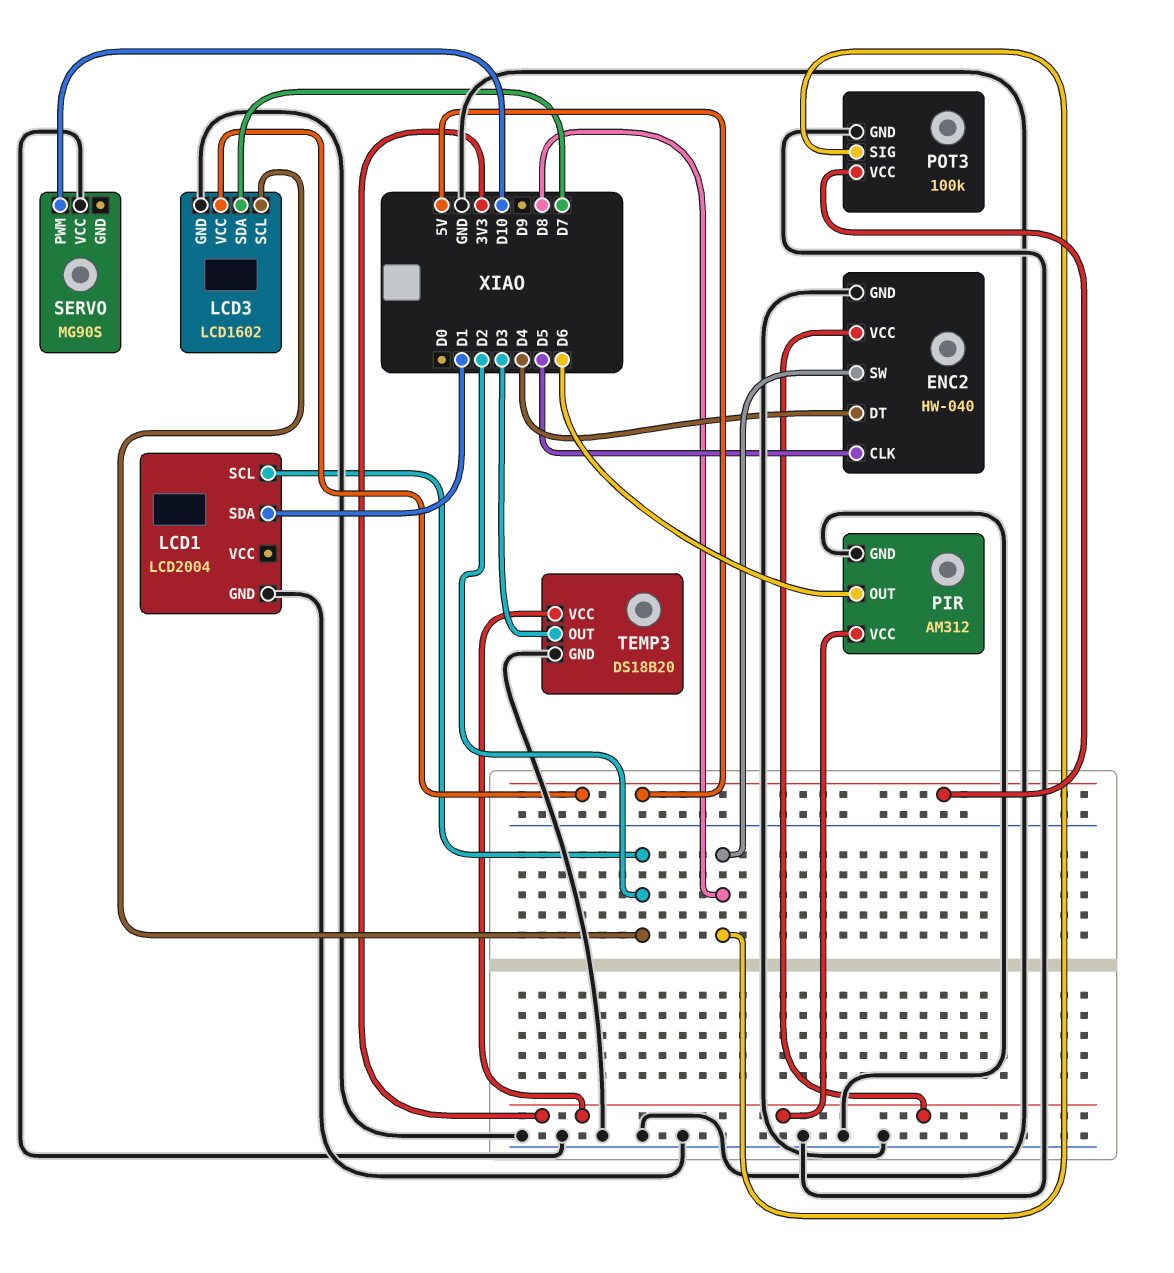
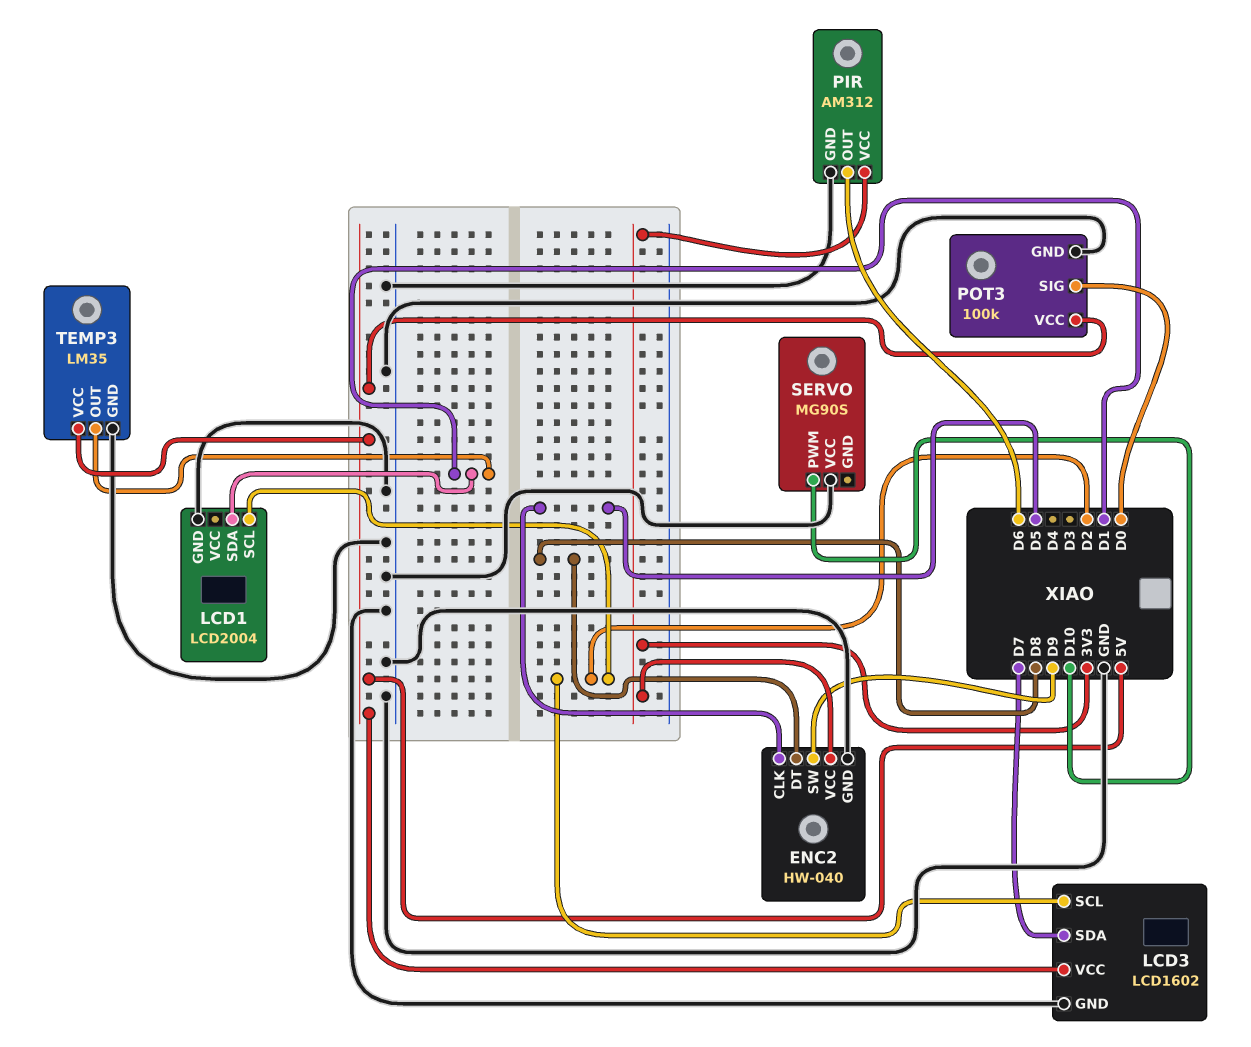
ENC2 pin DT: D4 -> D8
ENC2 pin SW: D8 -> D9
POT3 pin SIG: D8 -> D0
TEMP3: DS18B20 -> LM35
TEMP3 pin OUT: D3 -> D1
TEMP3 pin VCC: 3V3 -> 5V

